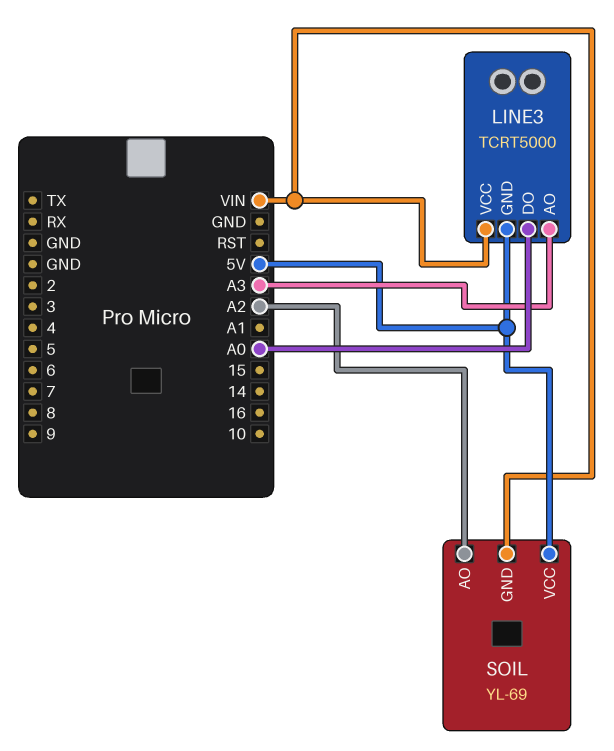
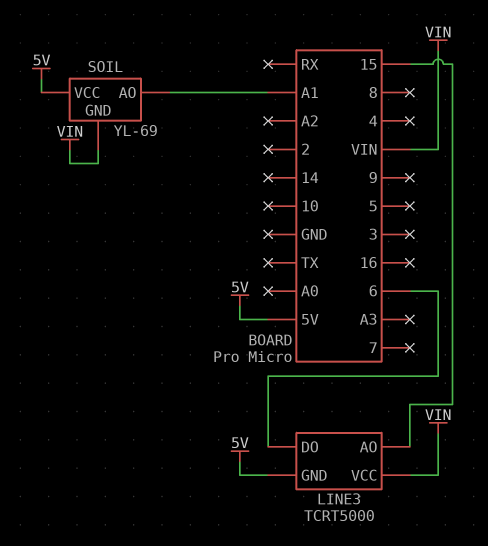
LINE3 pin AO: A3 -> 15
LINE3 pin DO: A0 -> 6
SOIL pin AO: A2 -> A1

